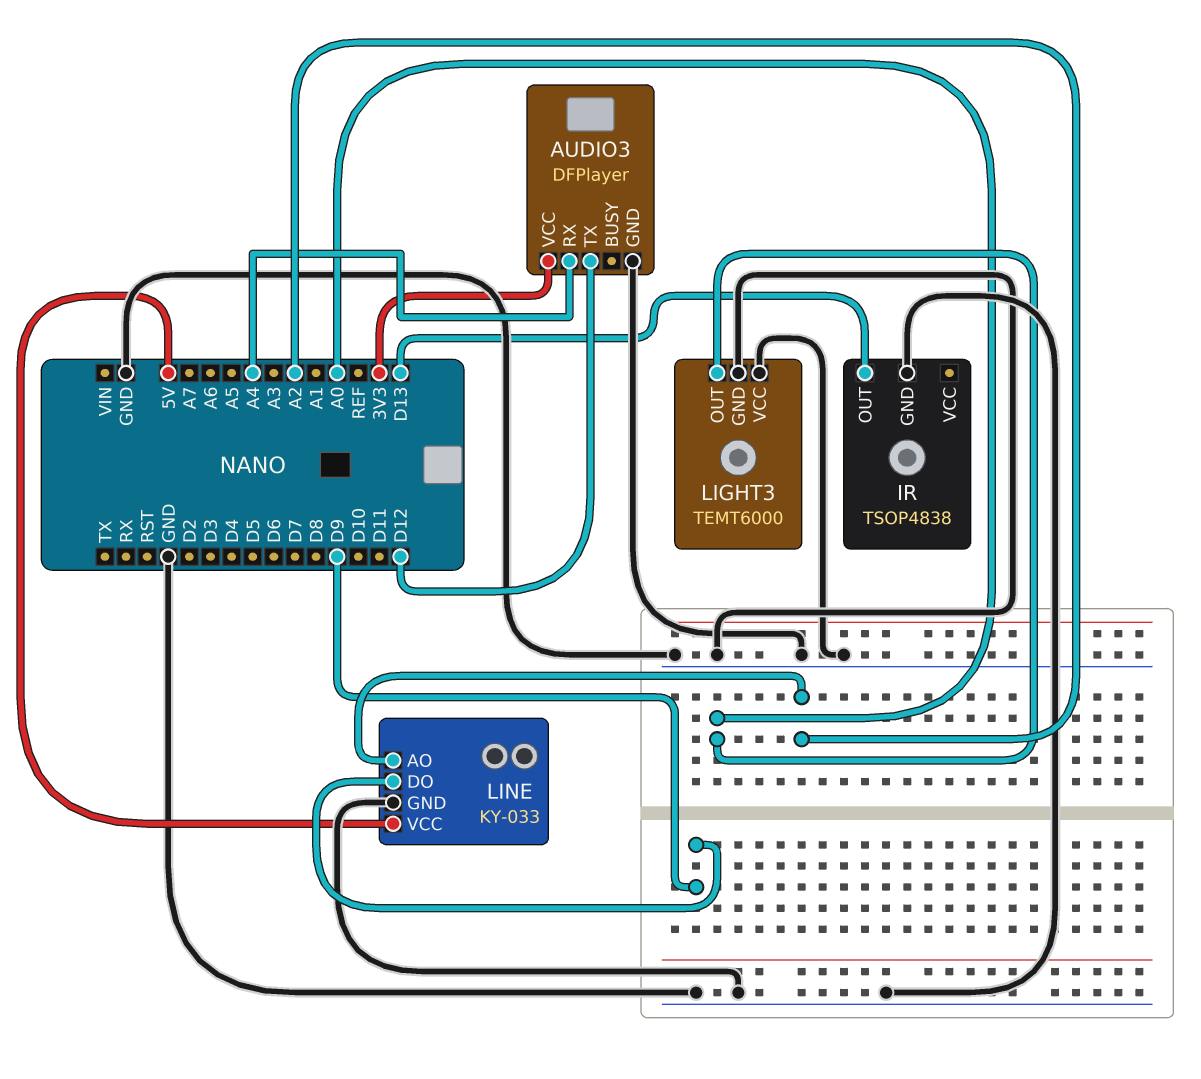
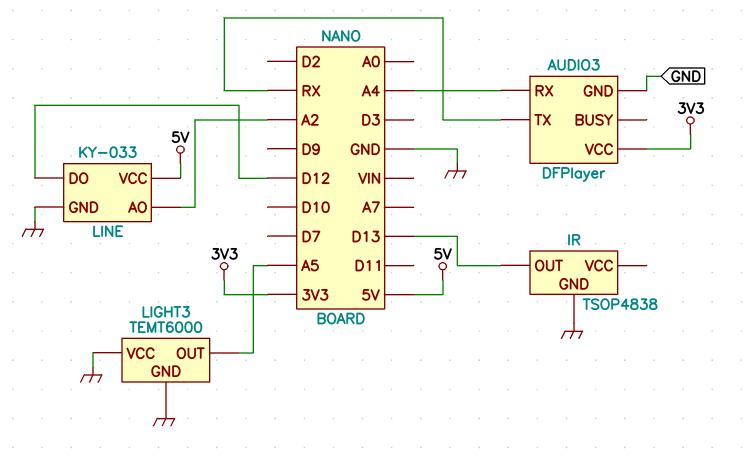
AUDIO3 pin TX: D12 -> RX
LIGHT3 pin OUT: A0 -> A5
LINE pin DO: D9 -> D12

